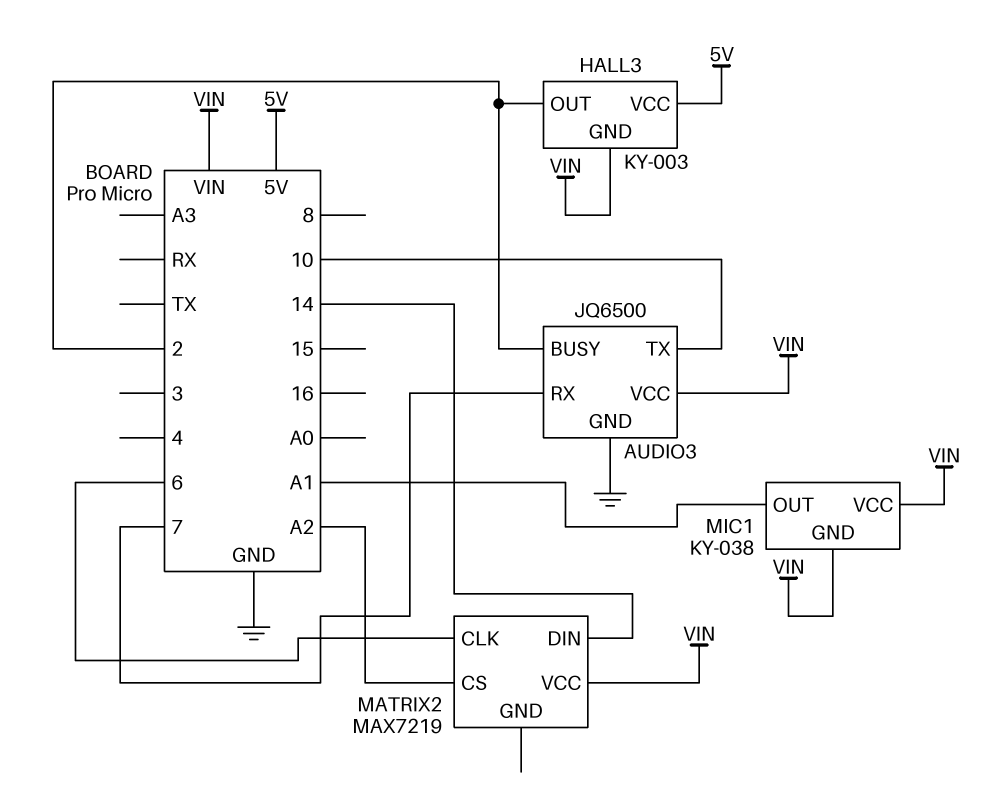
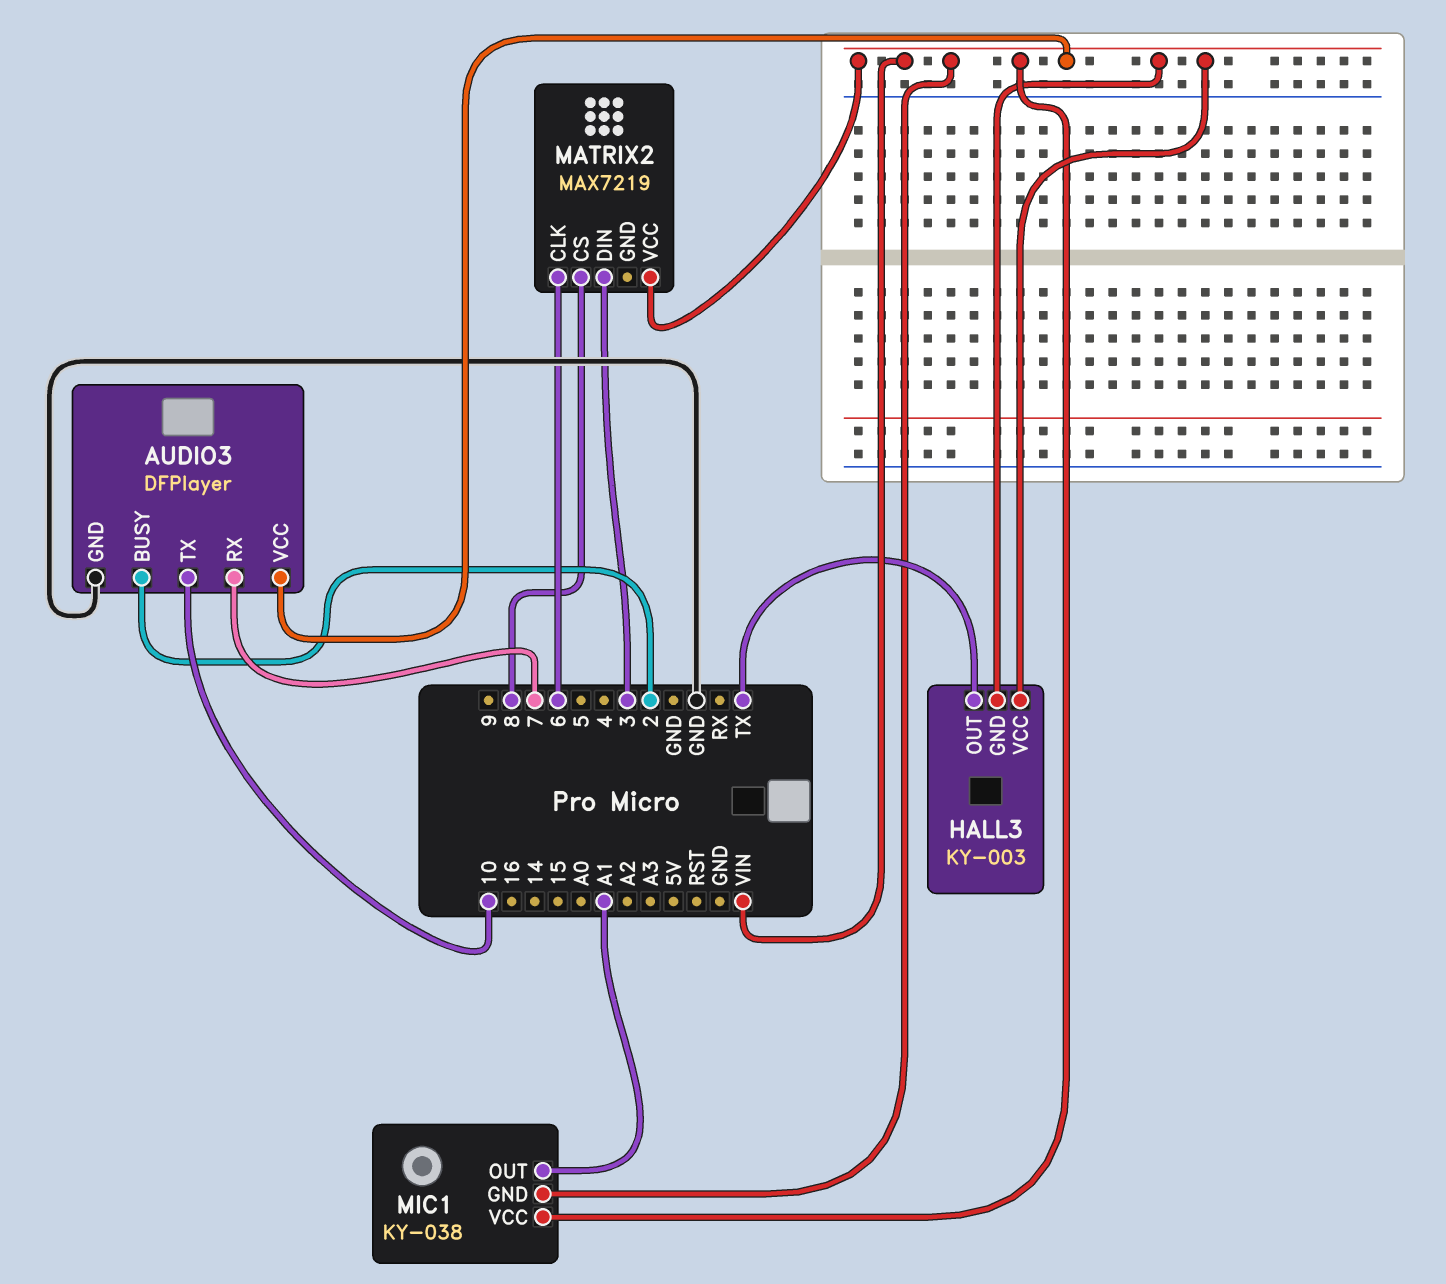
AUDIO3: JQ6500 -> DFPlayer
HALL3 pin OUT: 2 -> TX
HALL3 pin VCC: 5V -> VIN
MATRIX2 pin CS: A2 -> 8
MATRIX2 pin DIN: 14 -> 3

